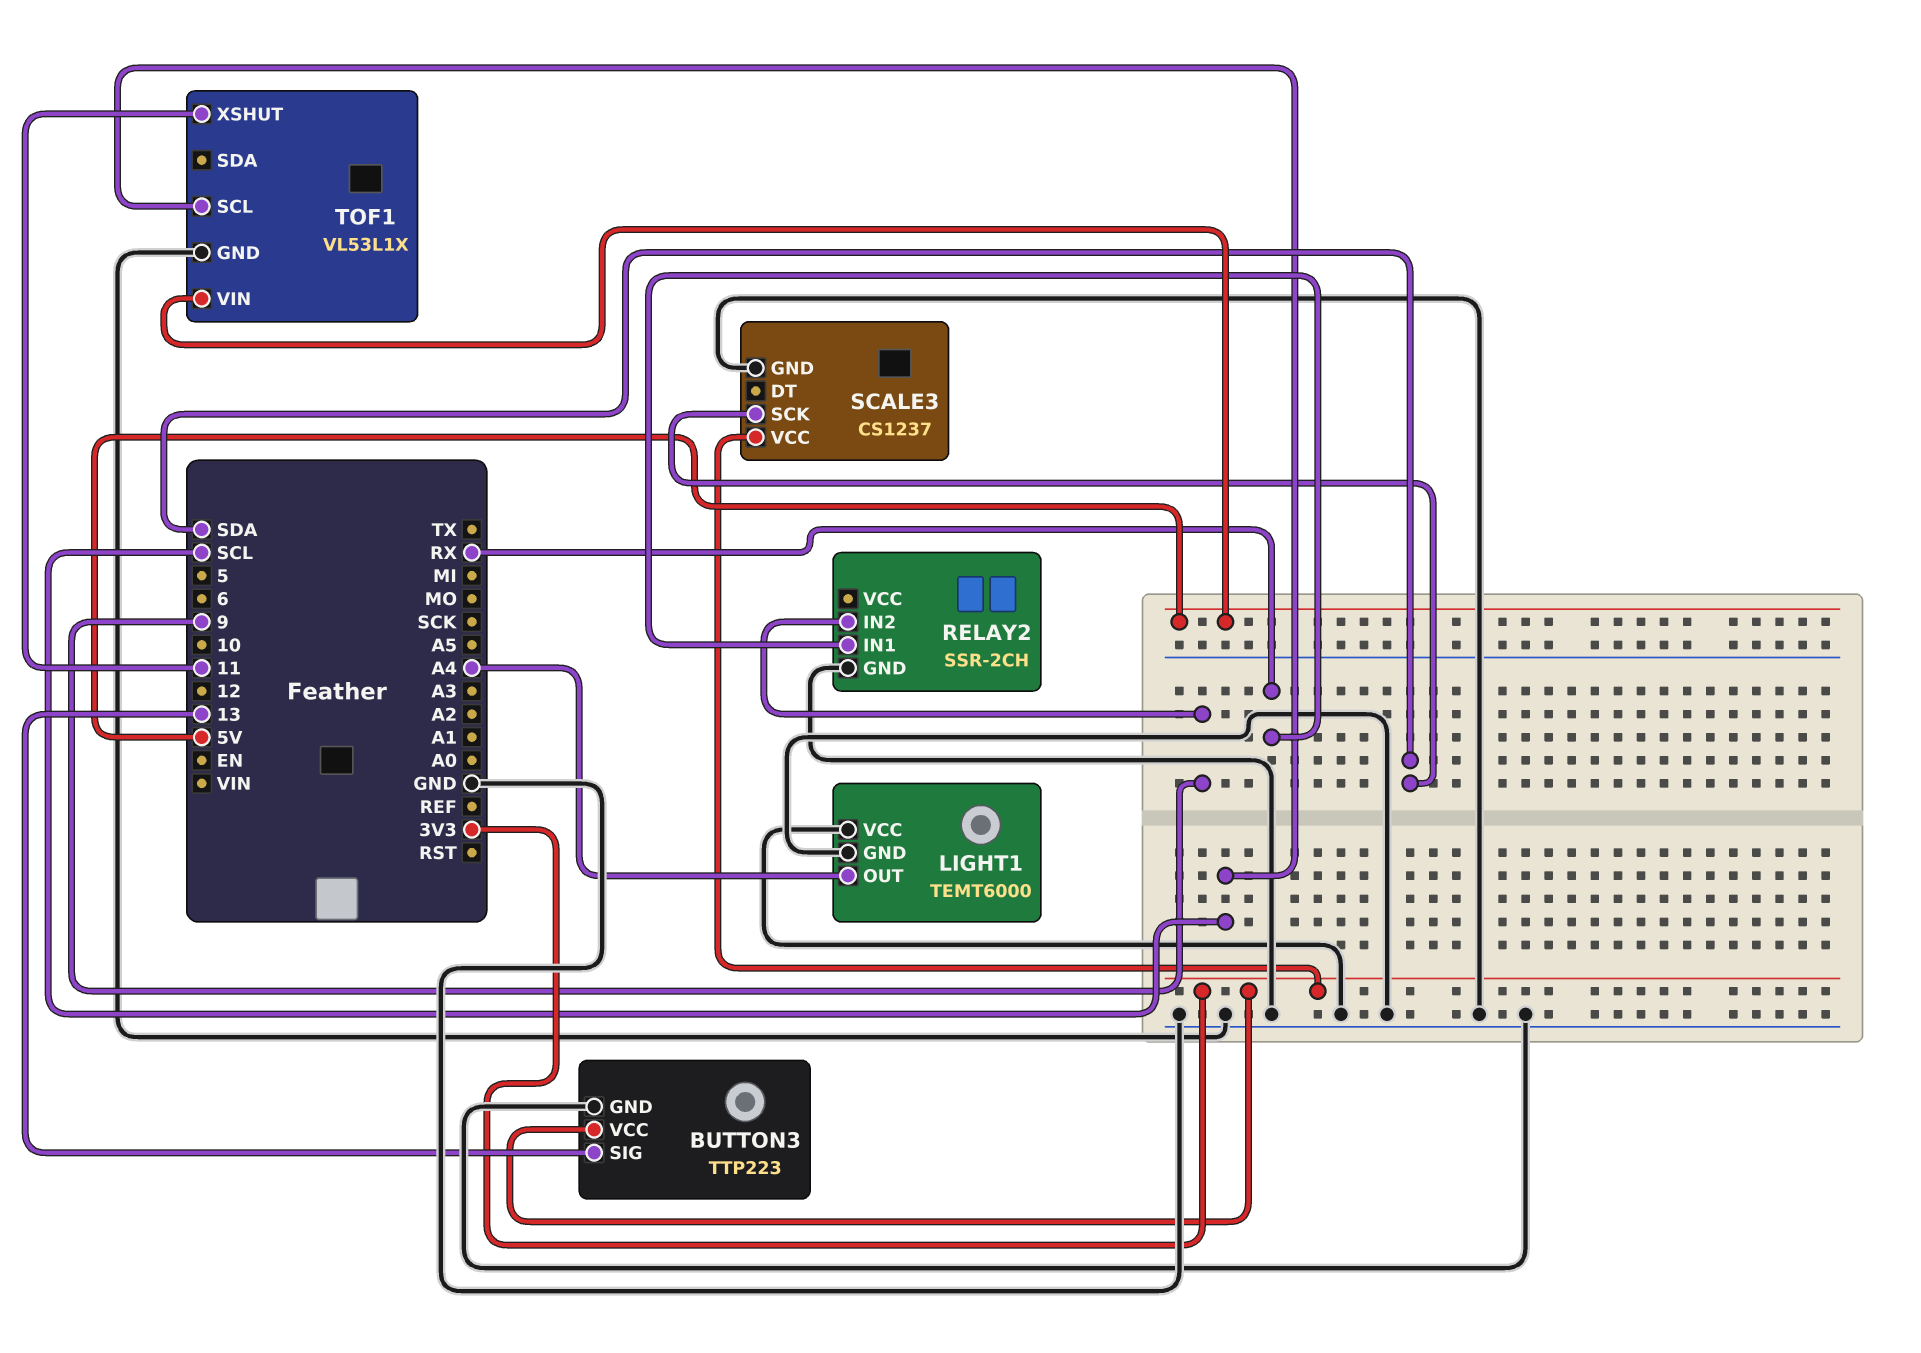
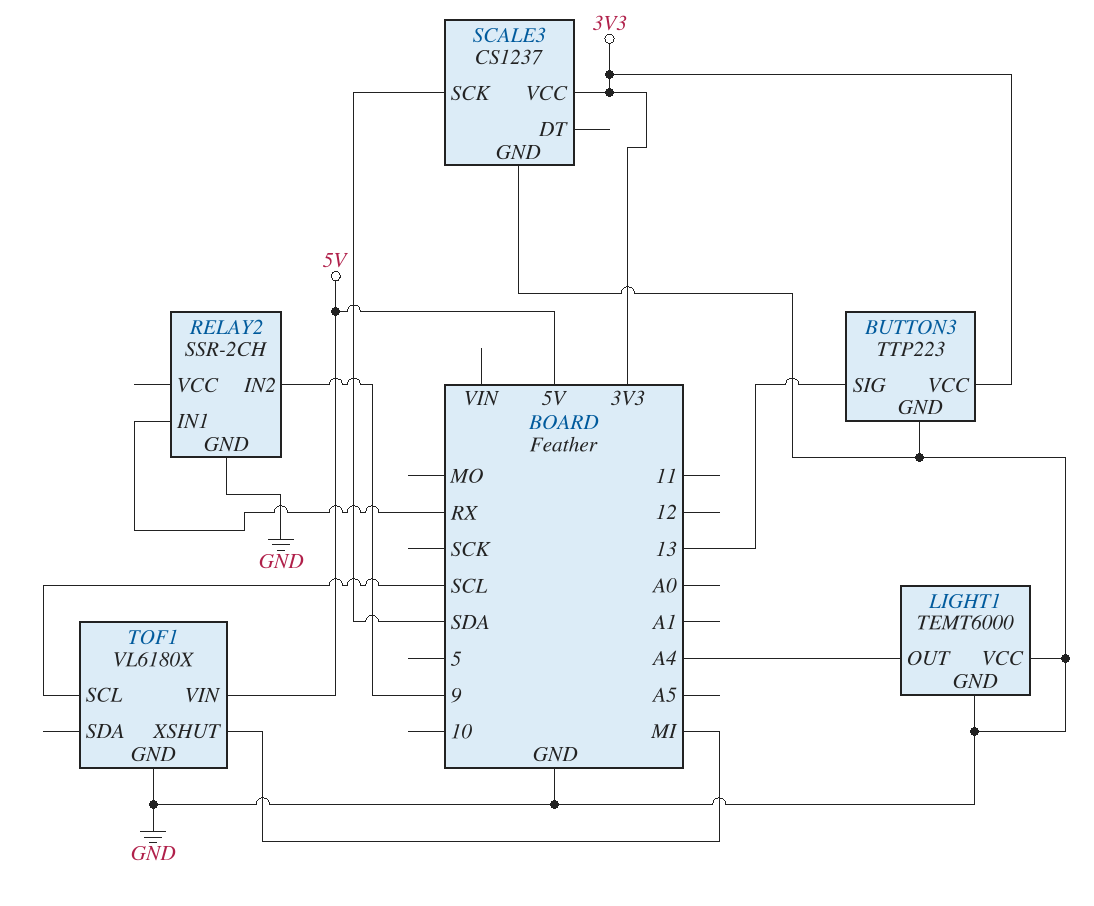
TOF1: VL53L1X -> VL6180X
TOF1 pin XSHUT: 11 -> MI

